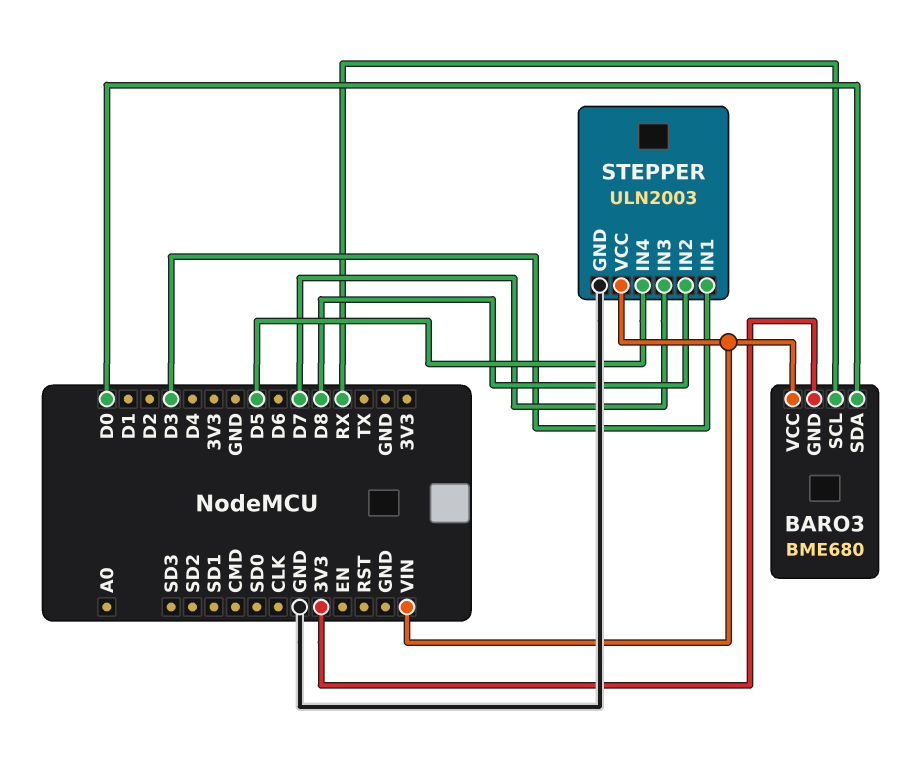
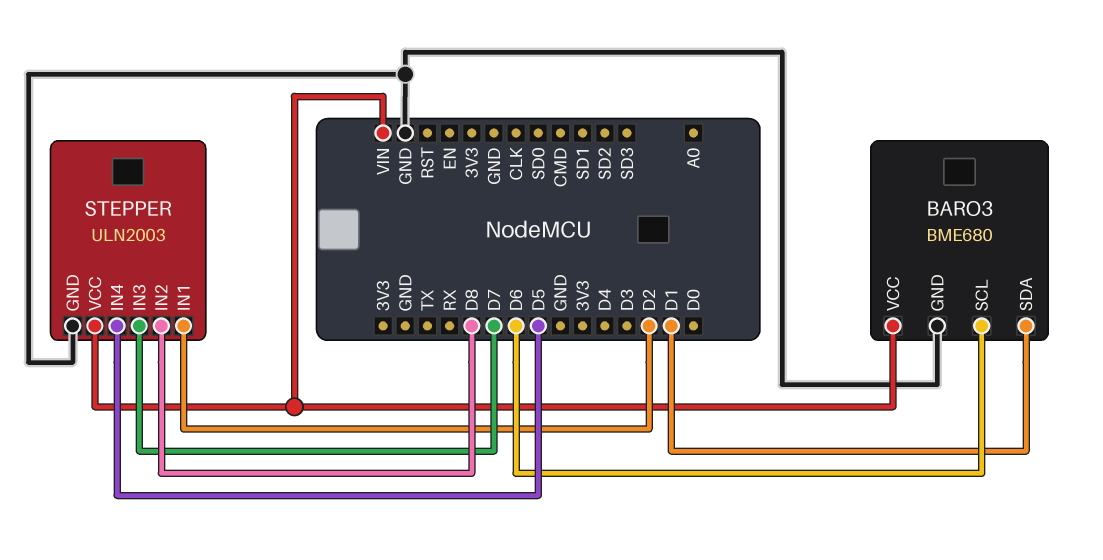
BARO3 pin GND: 3V3 -> GND
BARO3 pin SCL: RX -> D6
BARO3 pin SDA: D0 -> D1
STEPPER pin IN1: D3 -> D2

